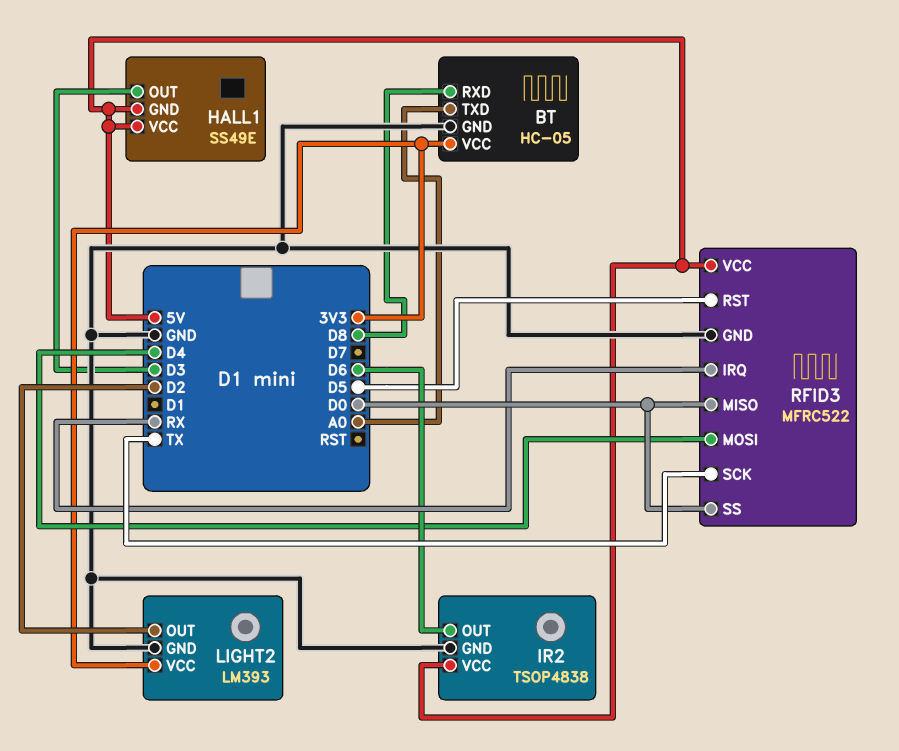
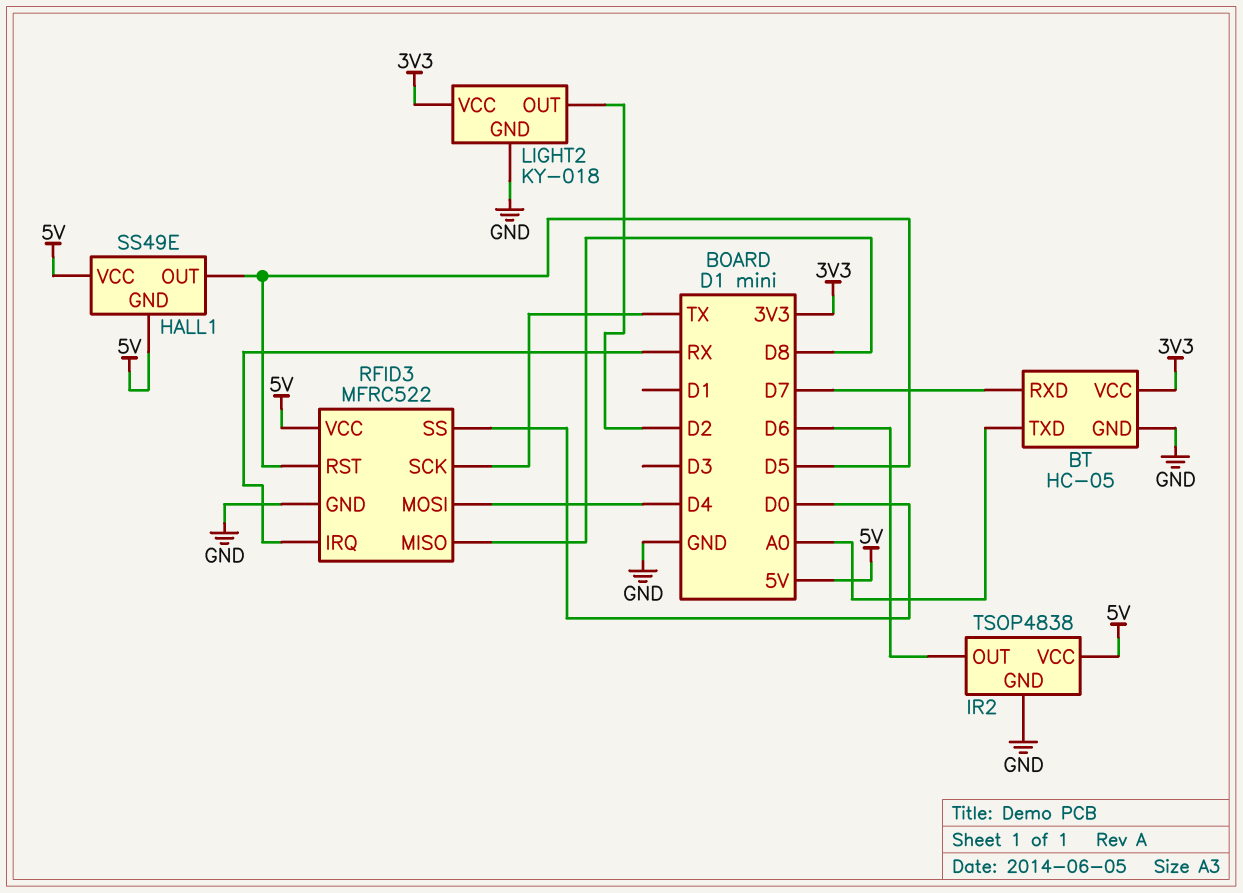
BT pin RXD: D8 -> D7
HALL1 pin OUT: D3 -> D5
LIGHT2: LM393 -> KY-018
RFID3 pin MISO: D0 -> D8

